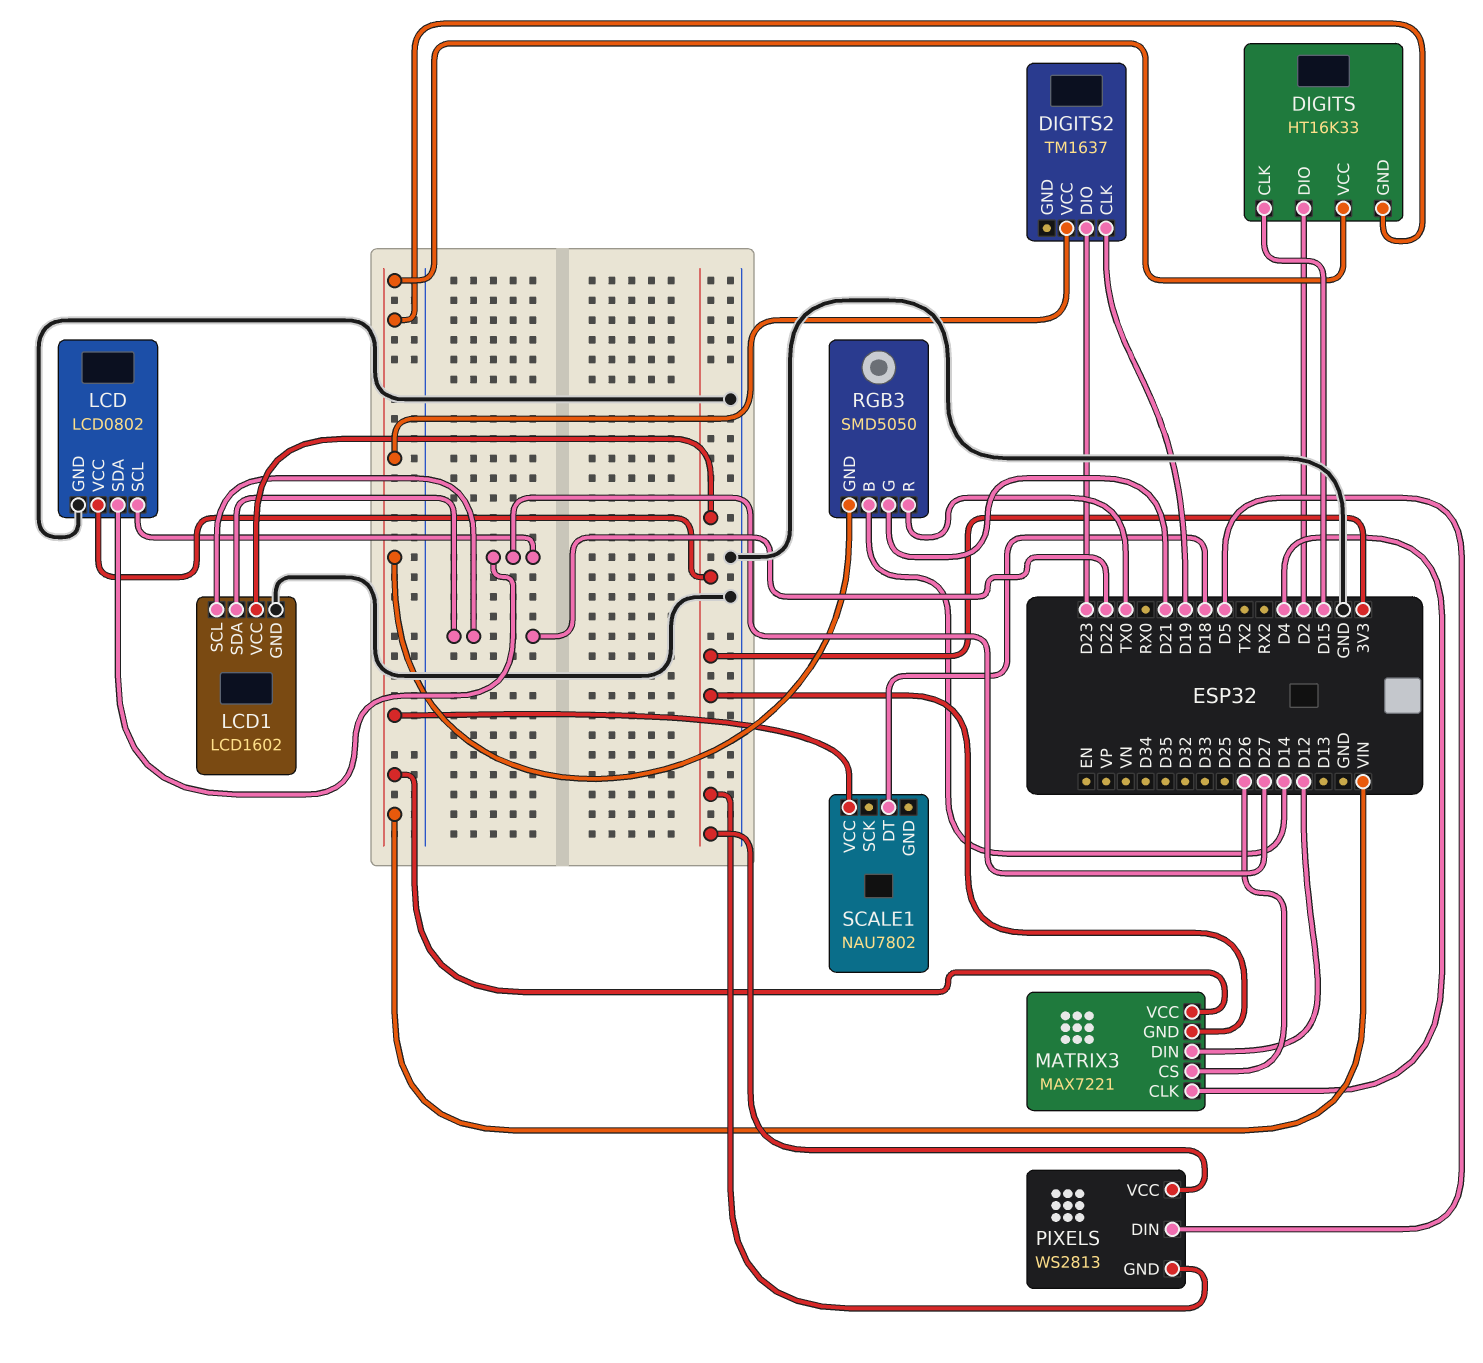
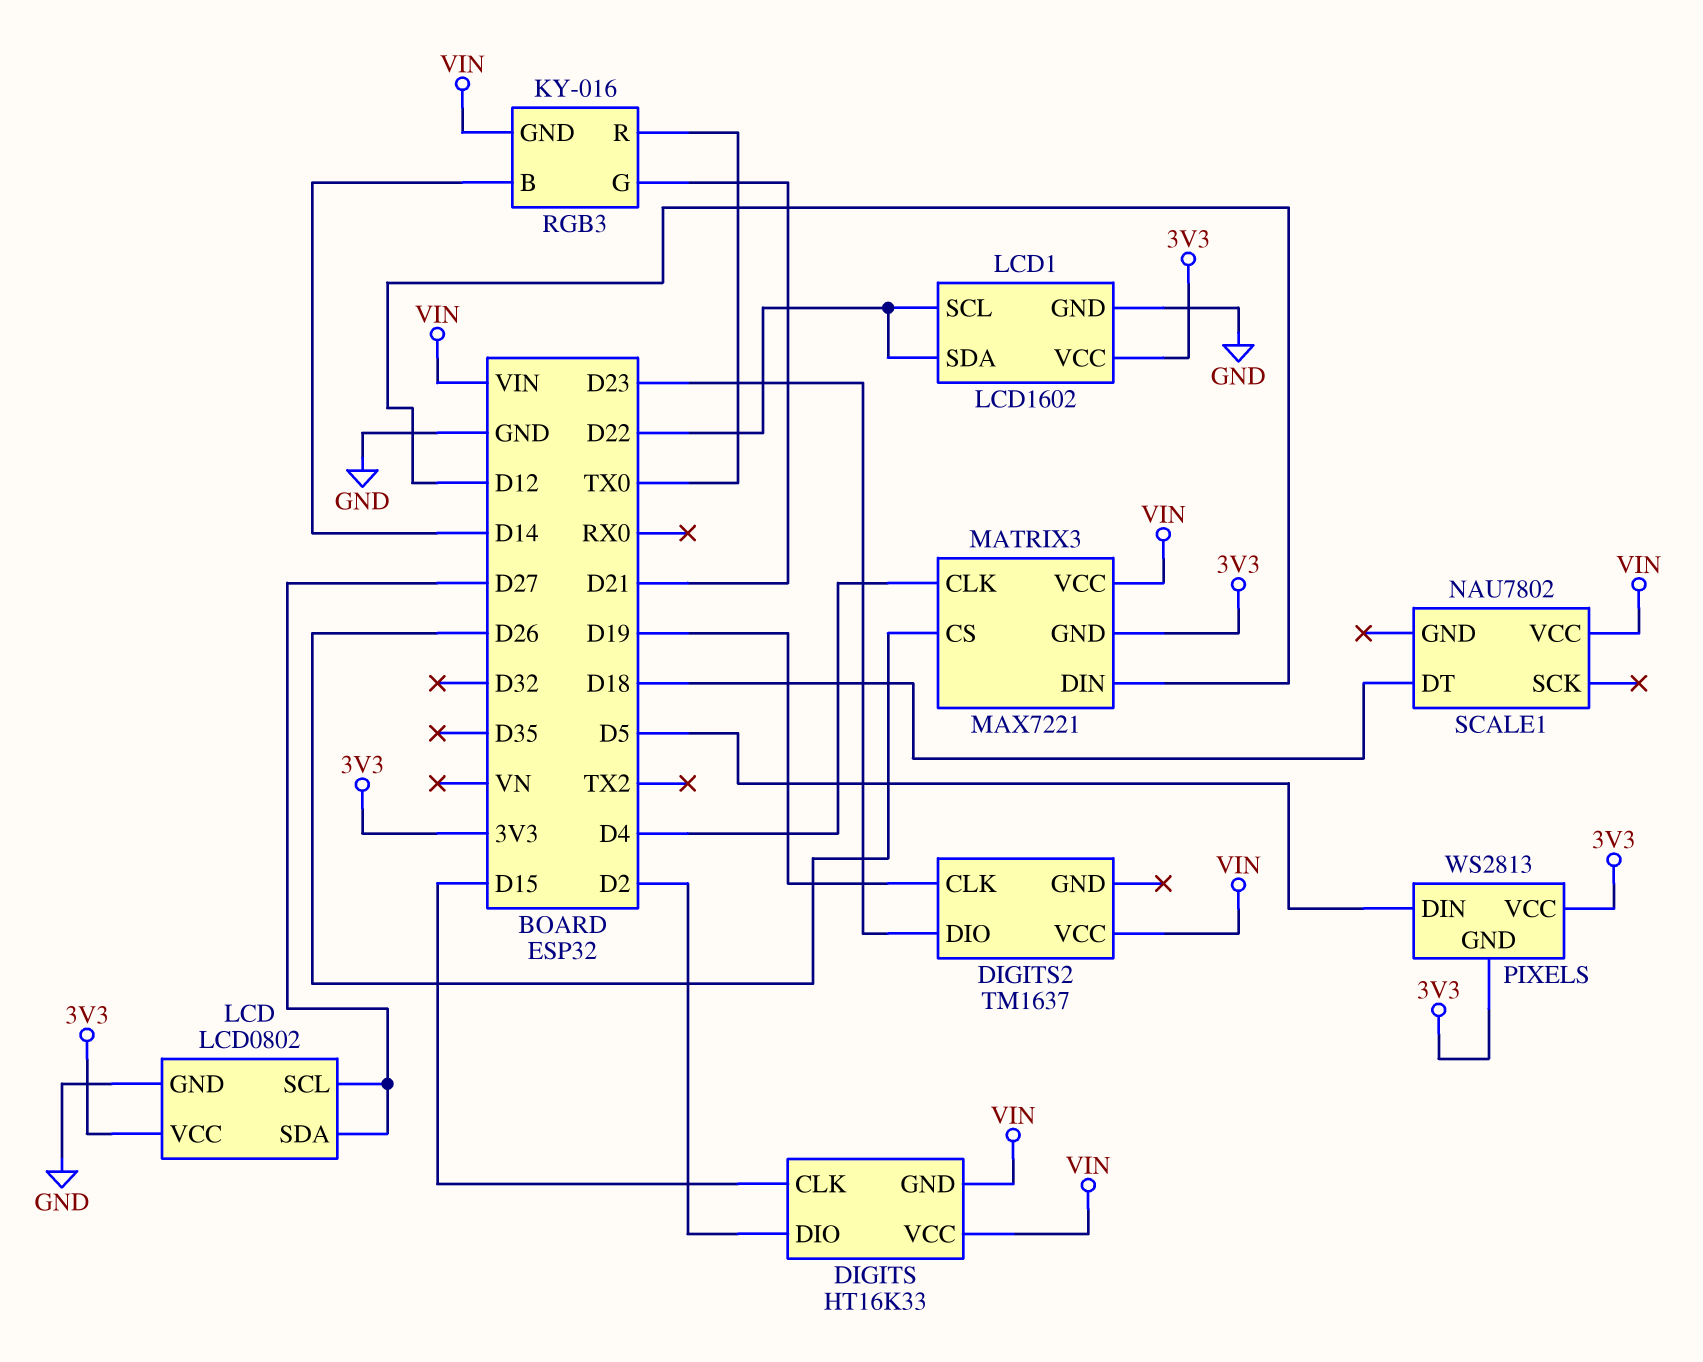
RGB3: SMD5050 -> KY-016

